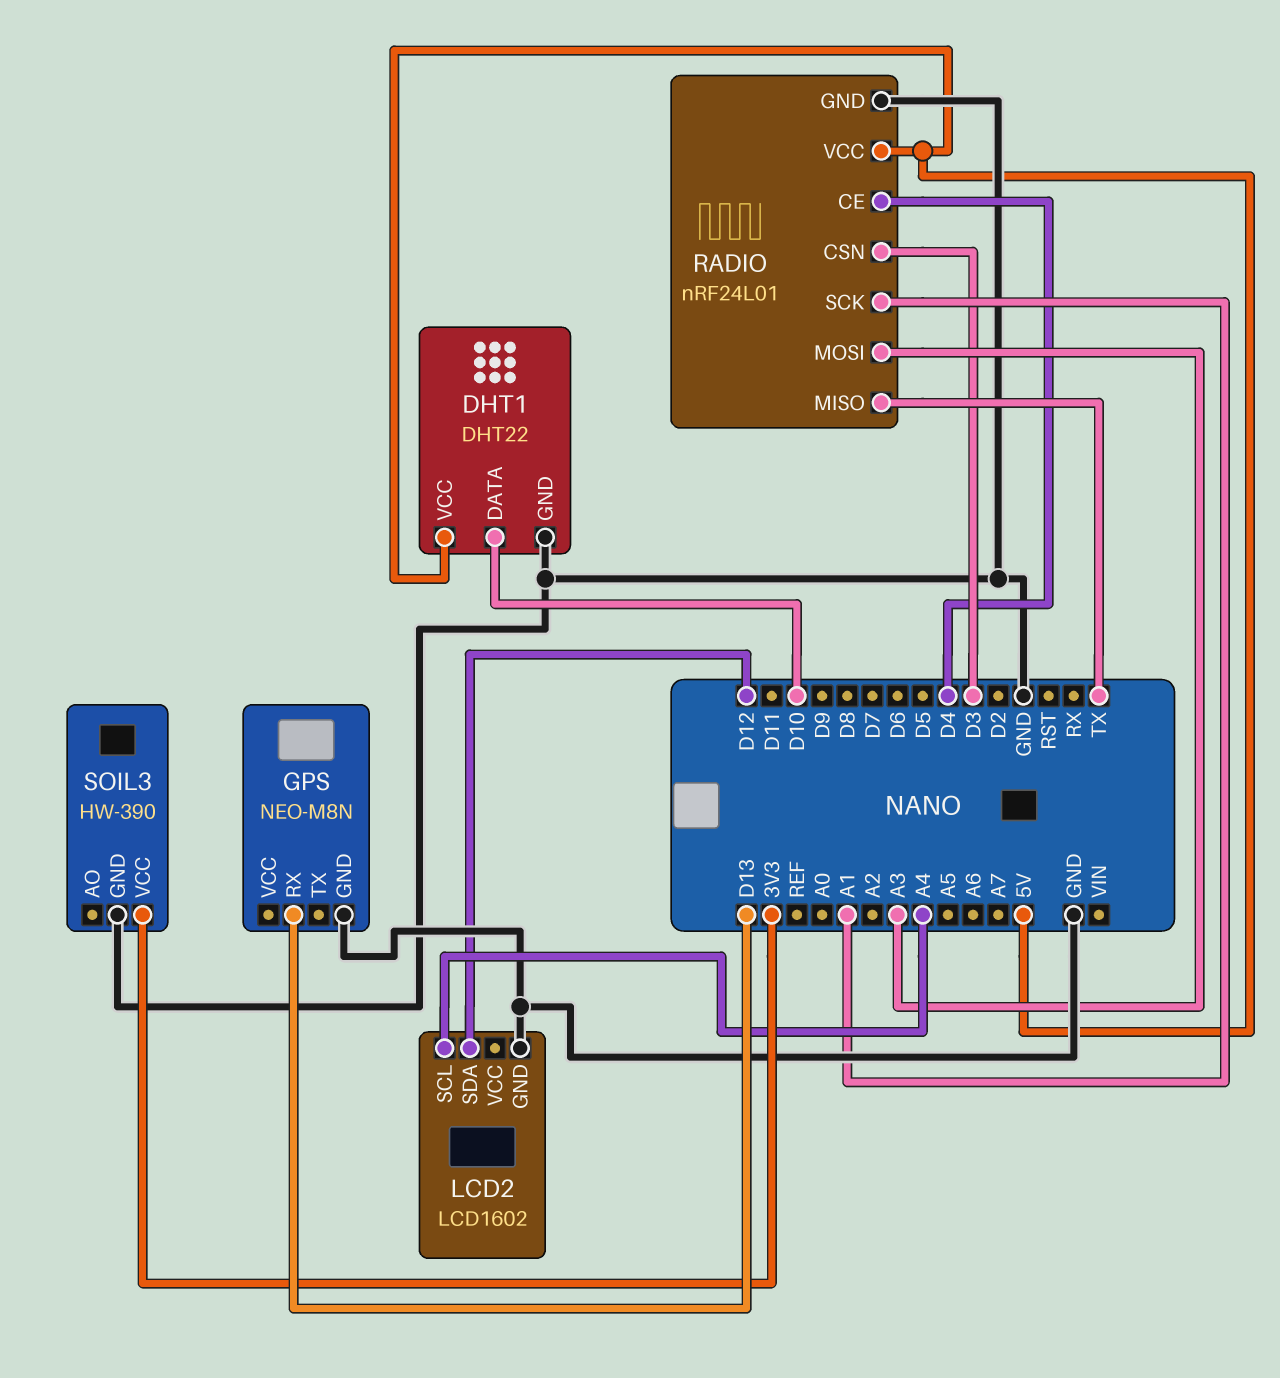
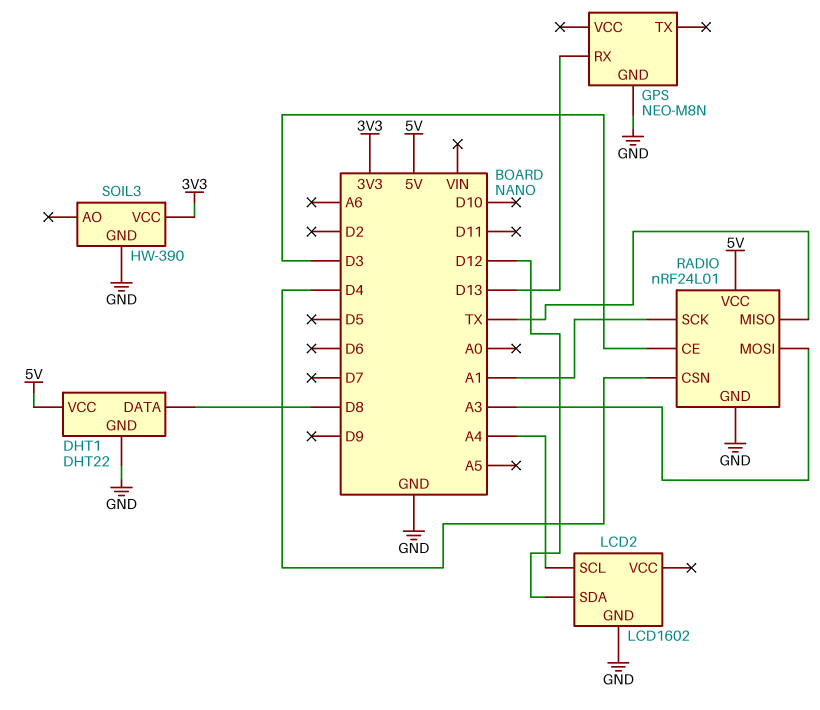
DHT1 pin DATA: D10 -> D8
RADIO pin CE: D4 -> D3
RADIO pin CSN: D3 -> D4

